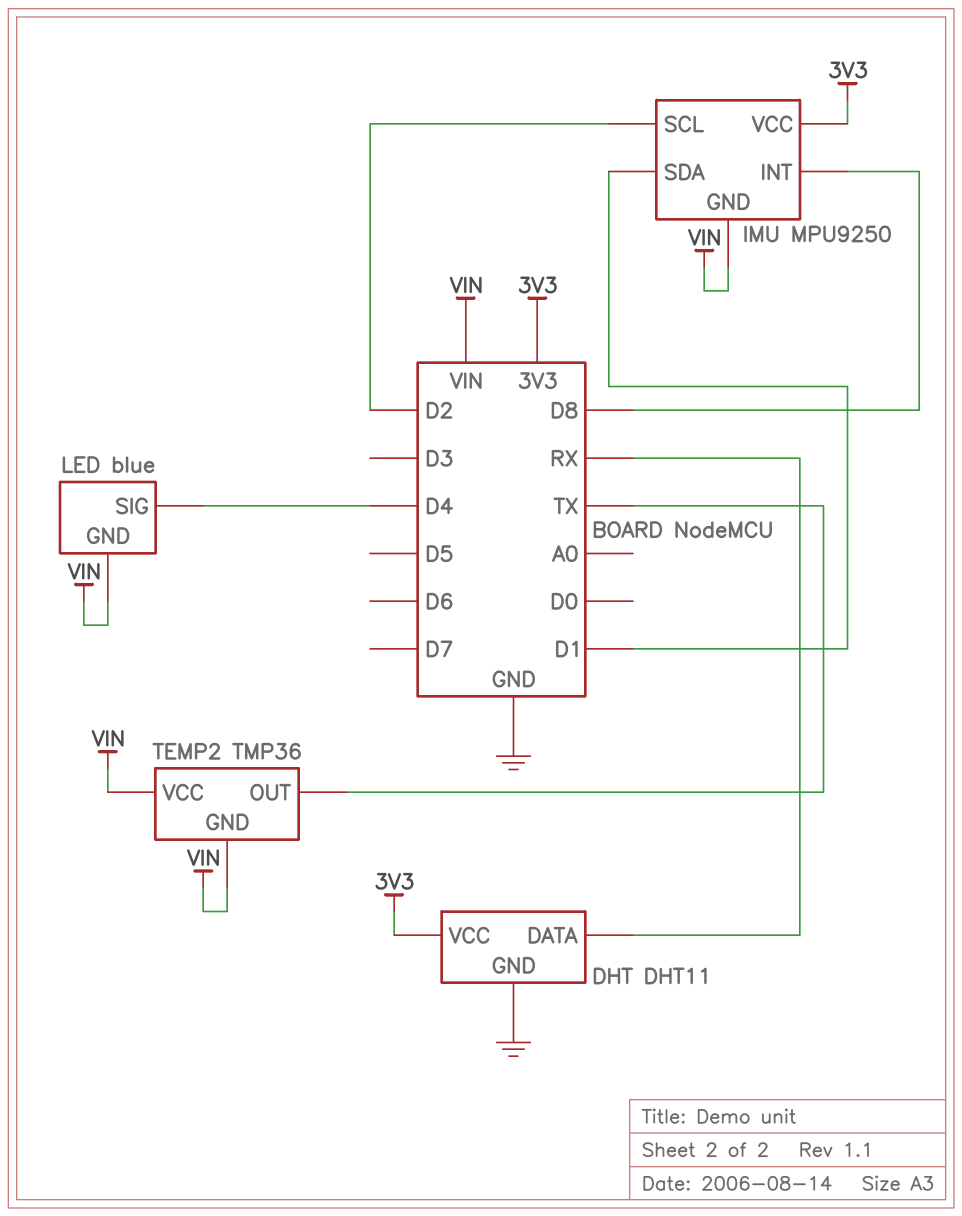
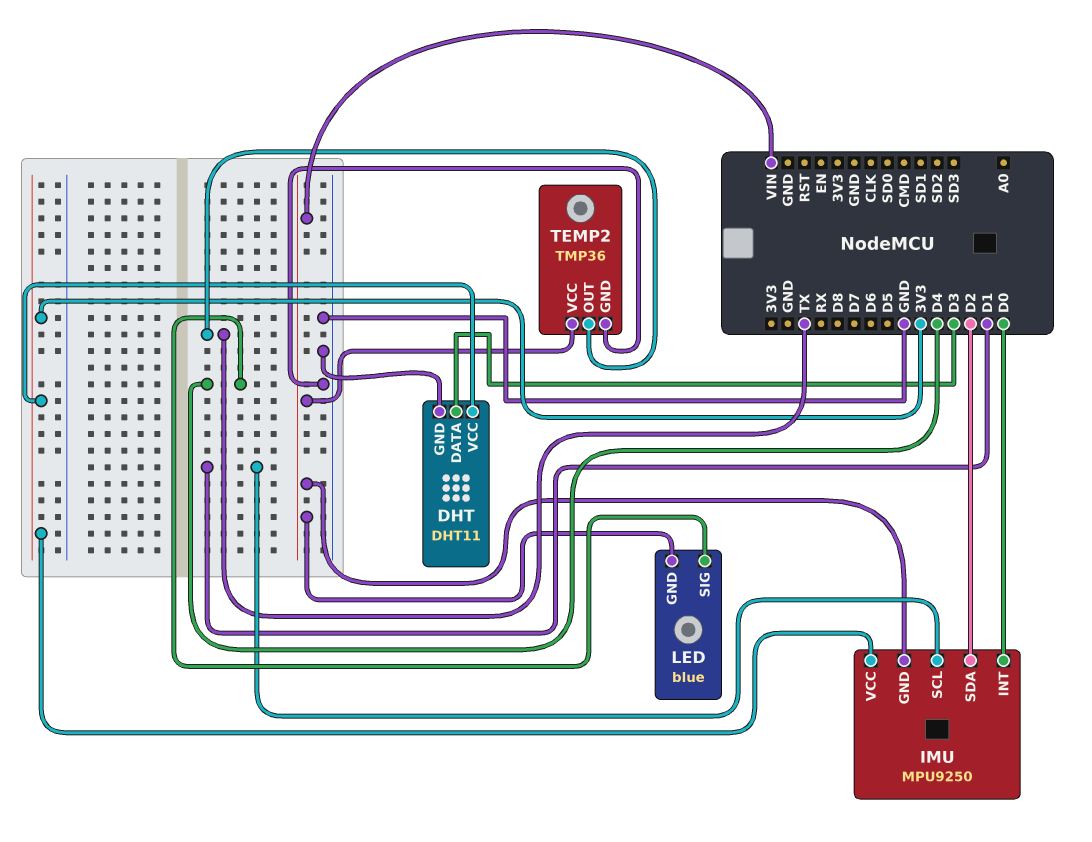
DHT pin DATA: RX -> D3
IMU pin INT: D8 -> D0
IMU pin SCL: D2 -> D1
IMU pin SDA: D1 -> D2
TEMP2 pin GND: VIN -> GND

